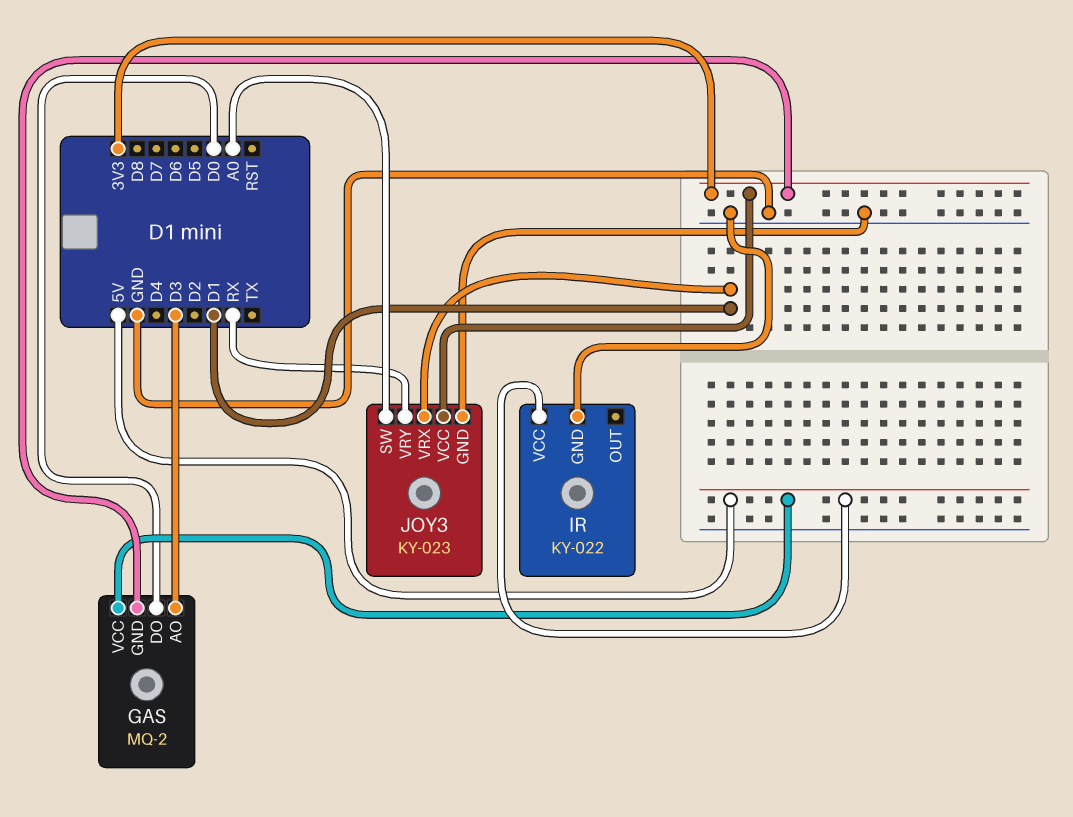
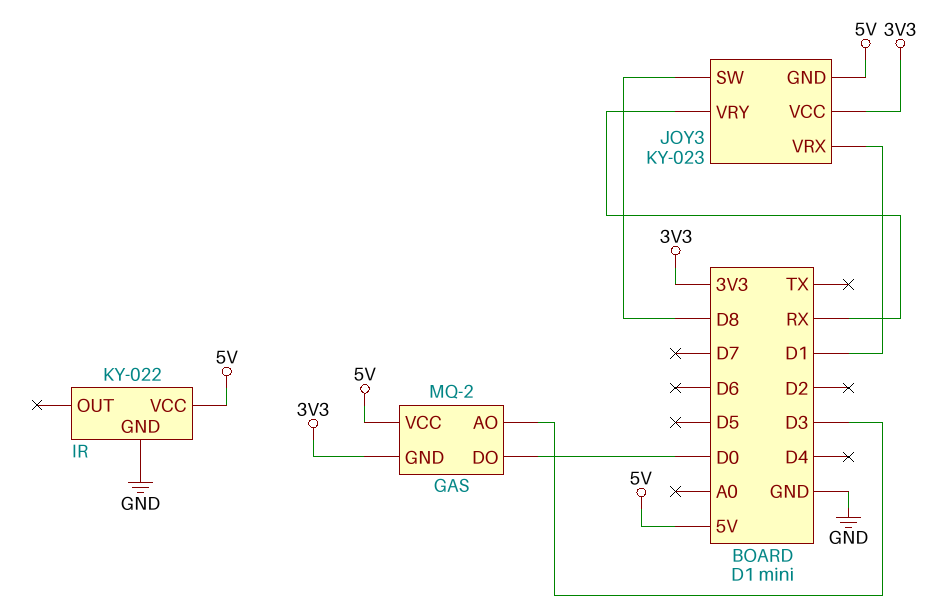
JOY3 pin GND: GND -> 5V
JOY3 pin SW: A0 -> D8

